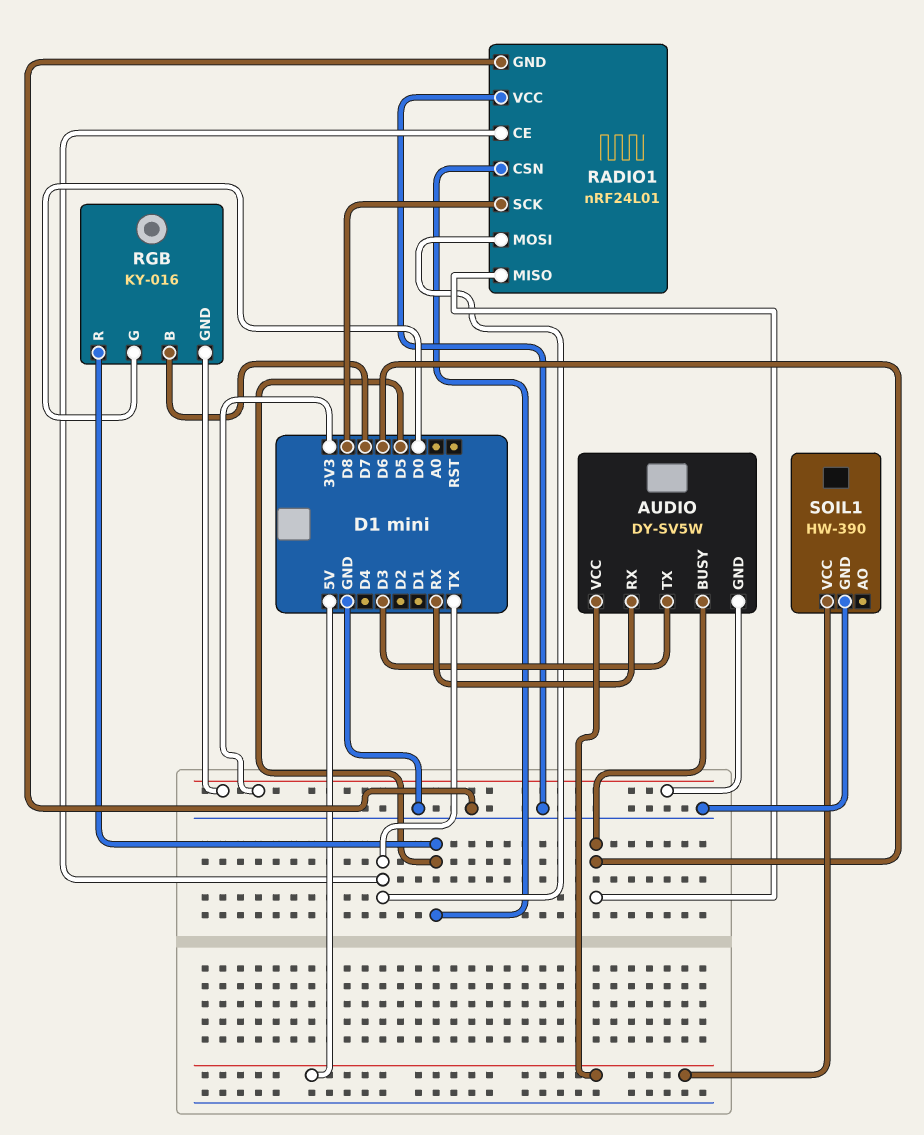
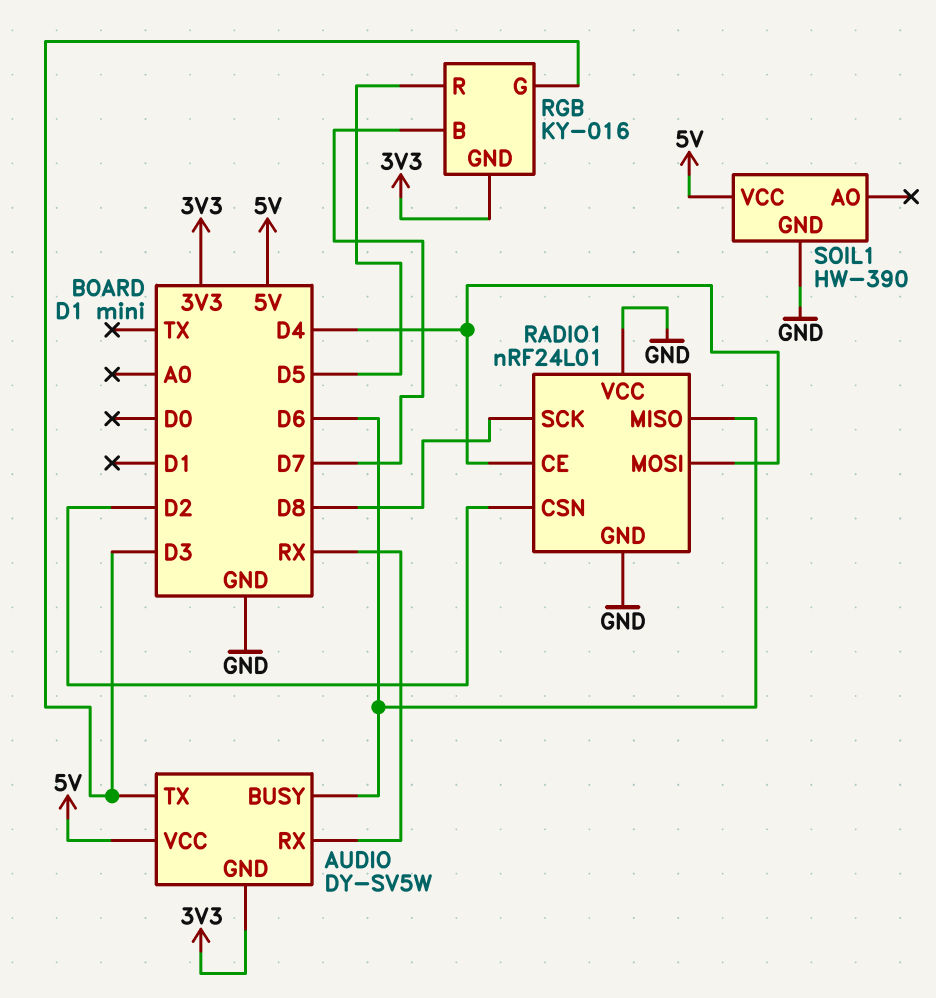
RADIO1 pin CE: TX -> D4
RADIO1 pin CSN: D5 -> D2
RADIO1 pin MOSI: TX -> D4
RGB pin G: D0 -> D3

